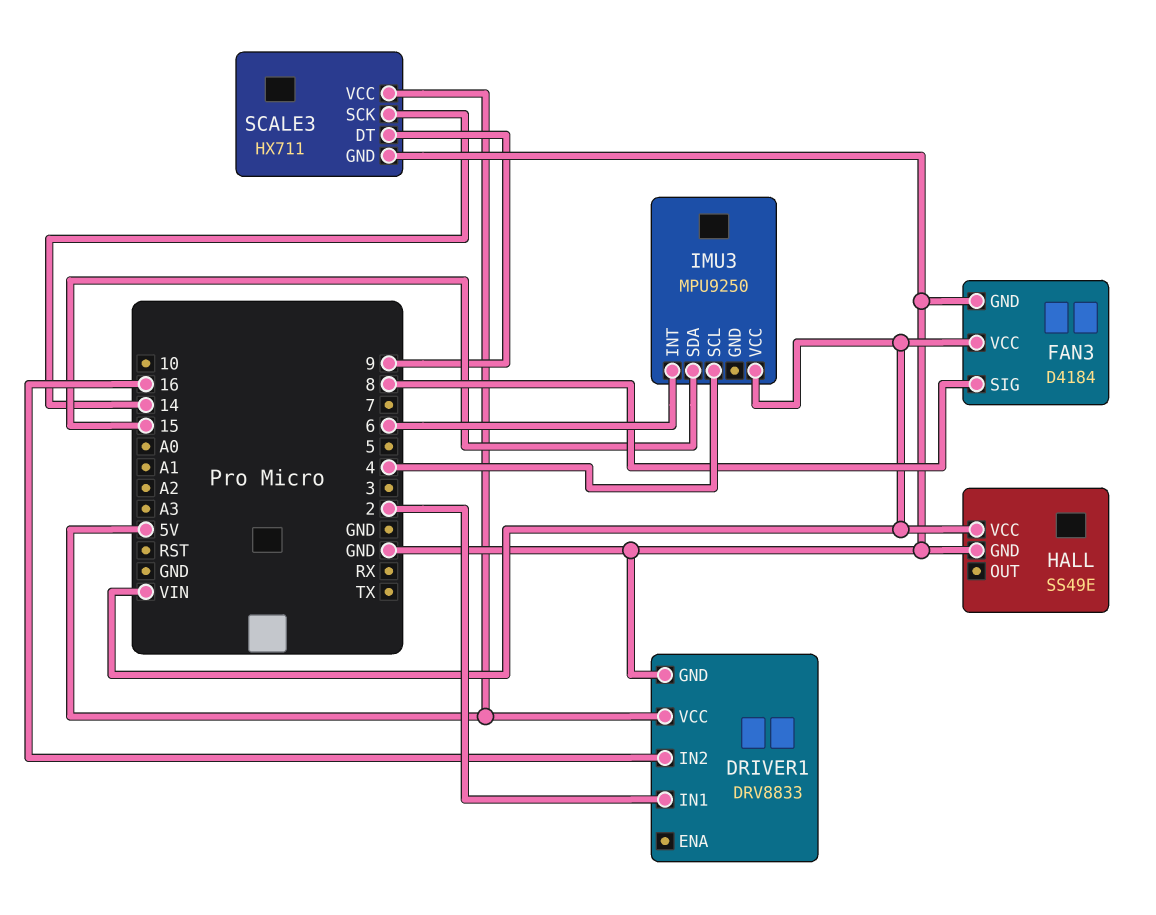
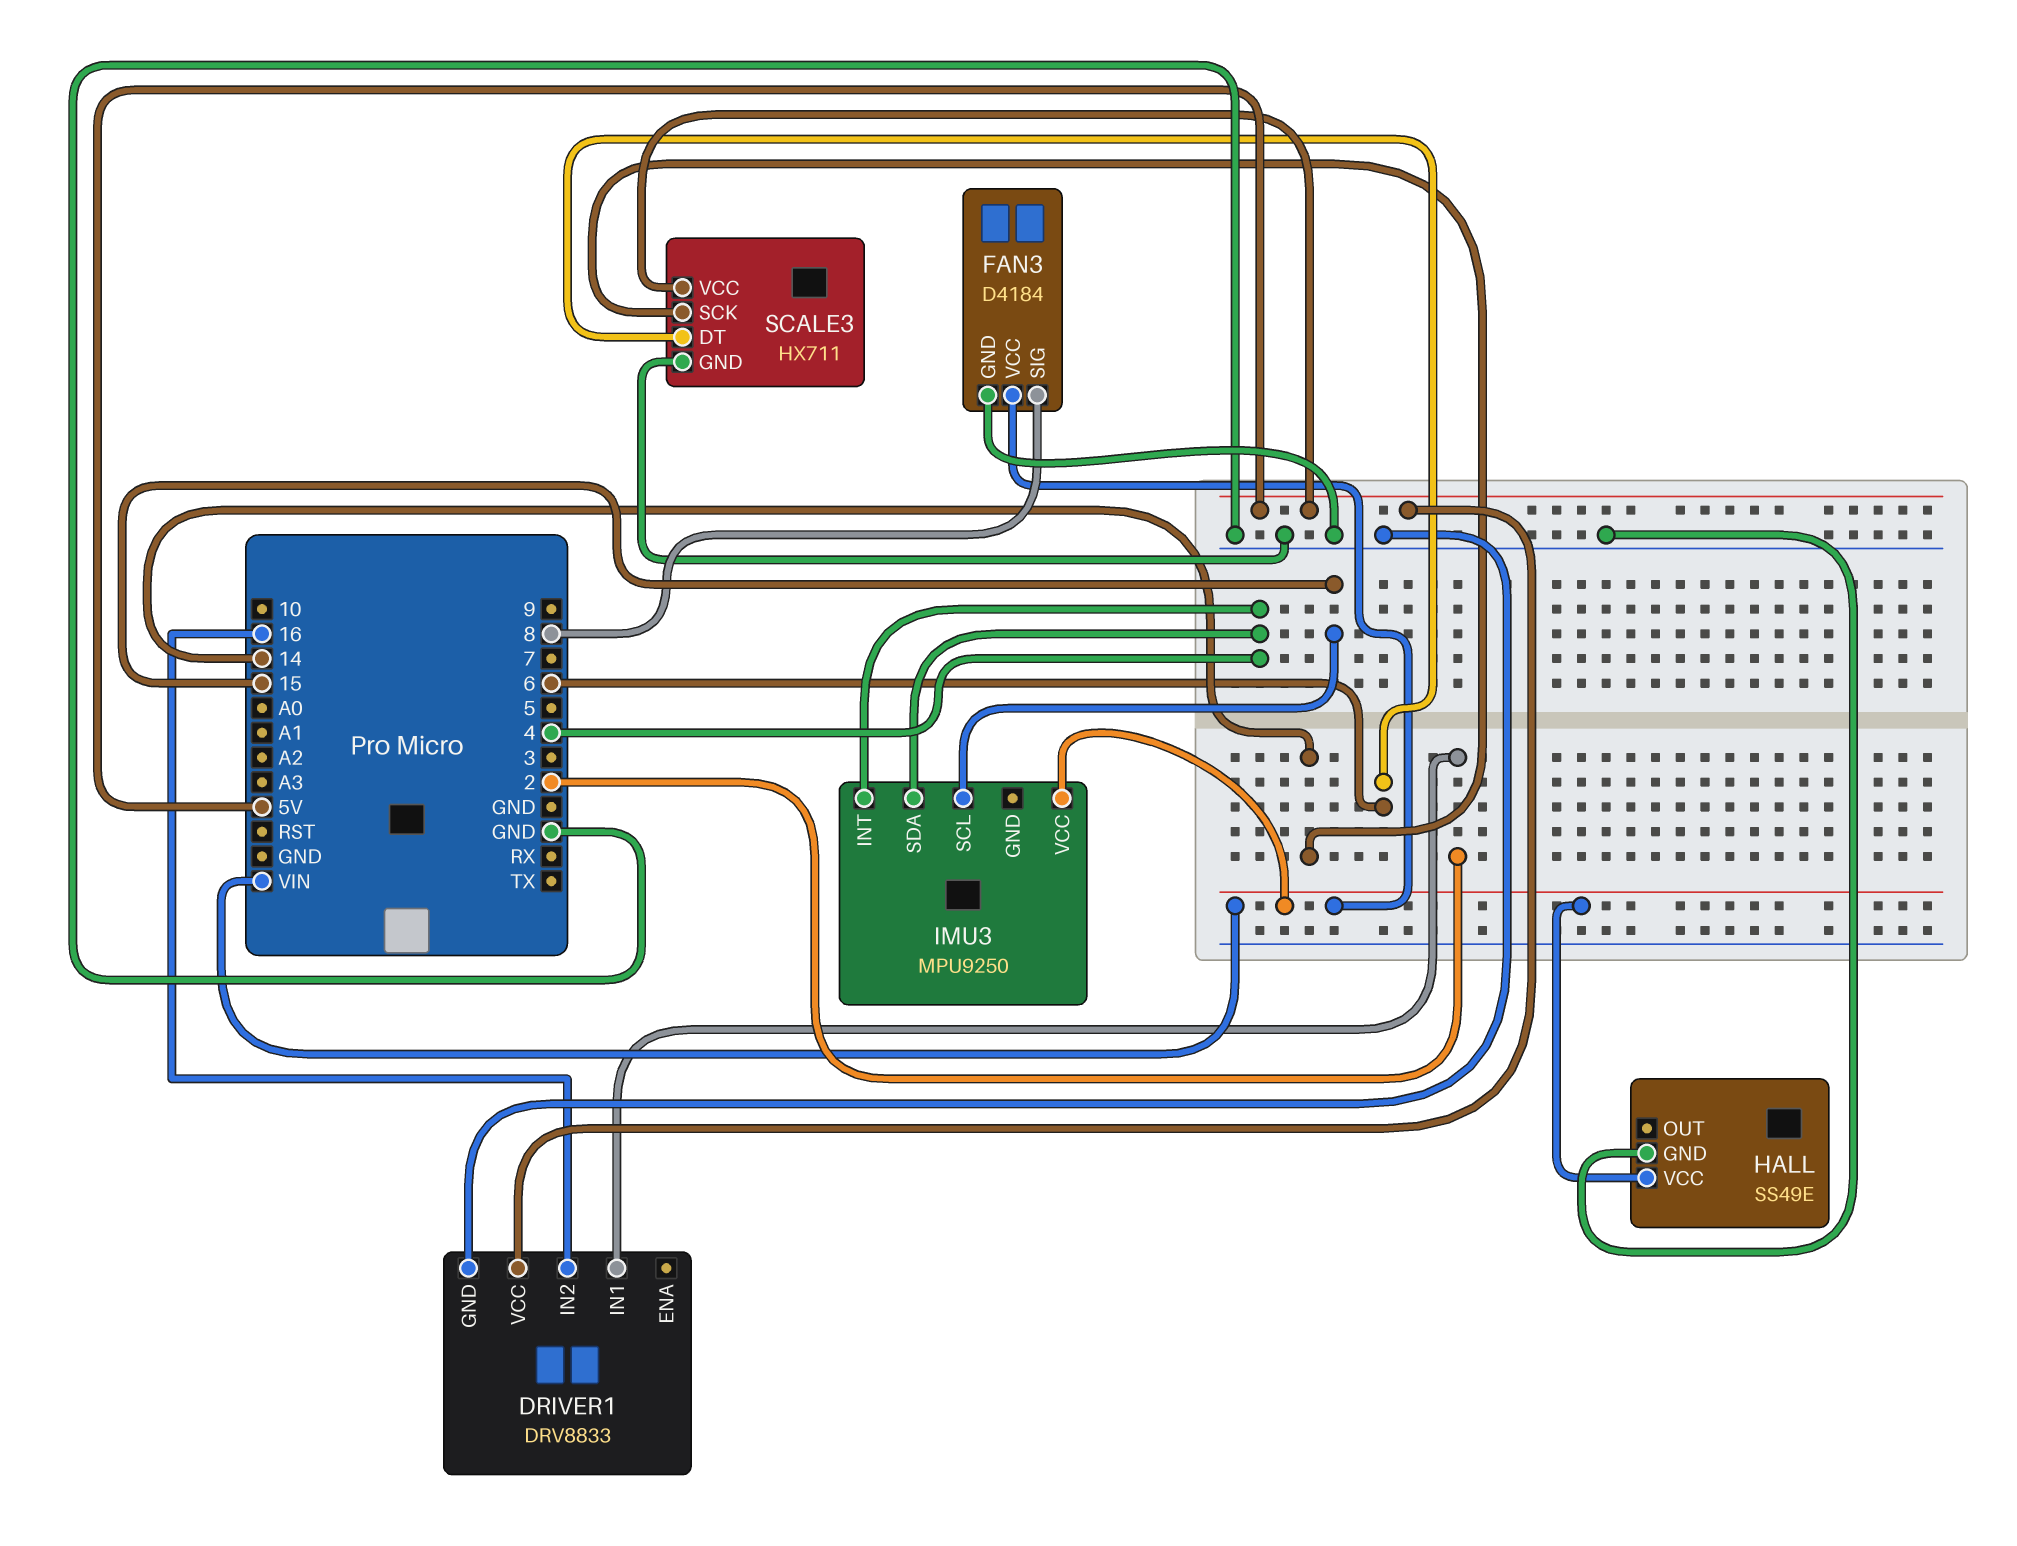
IMU3 pin INT: 6 -> 4
IMU3 pin SCL: 4 -> 15
IMU3 pin SDA: 15 -> 4
SCALE3 pin DT: 9 -> 6

